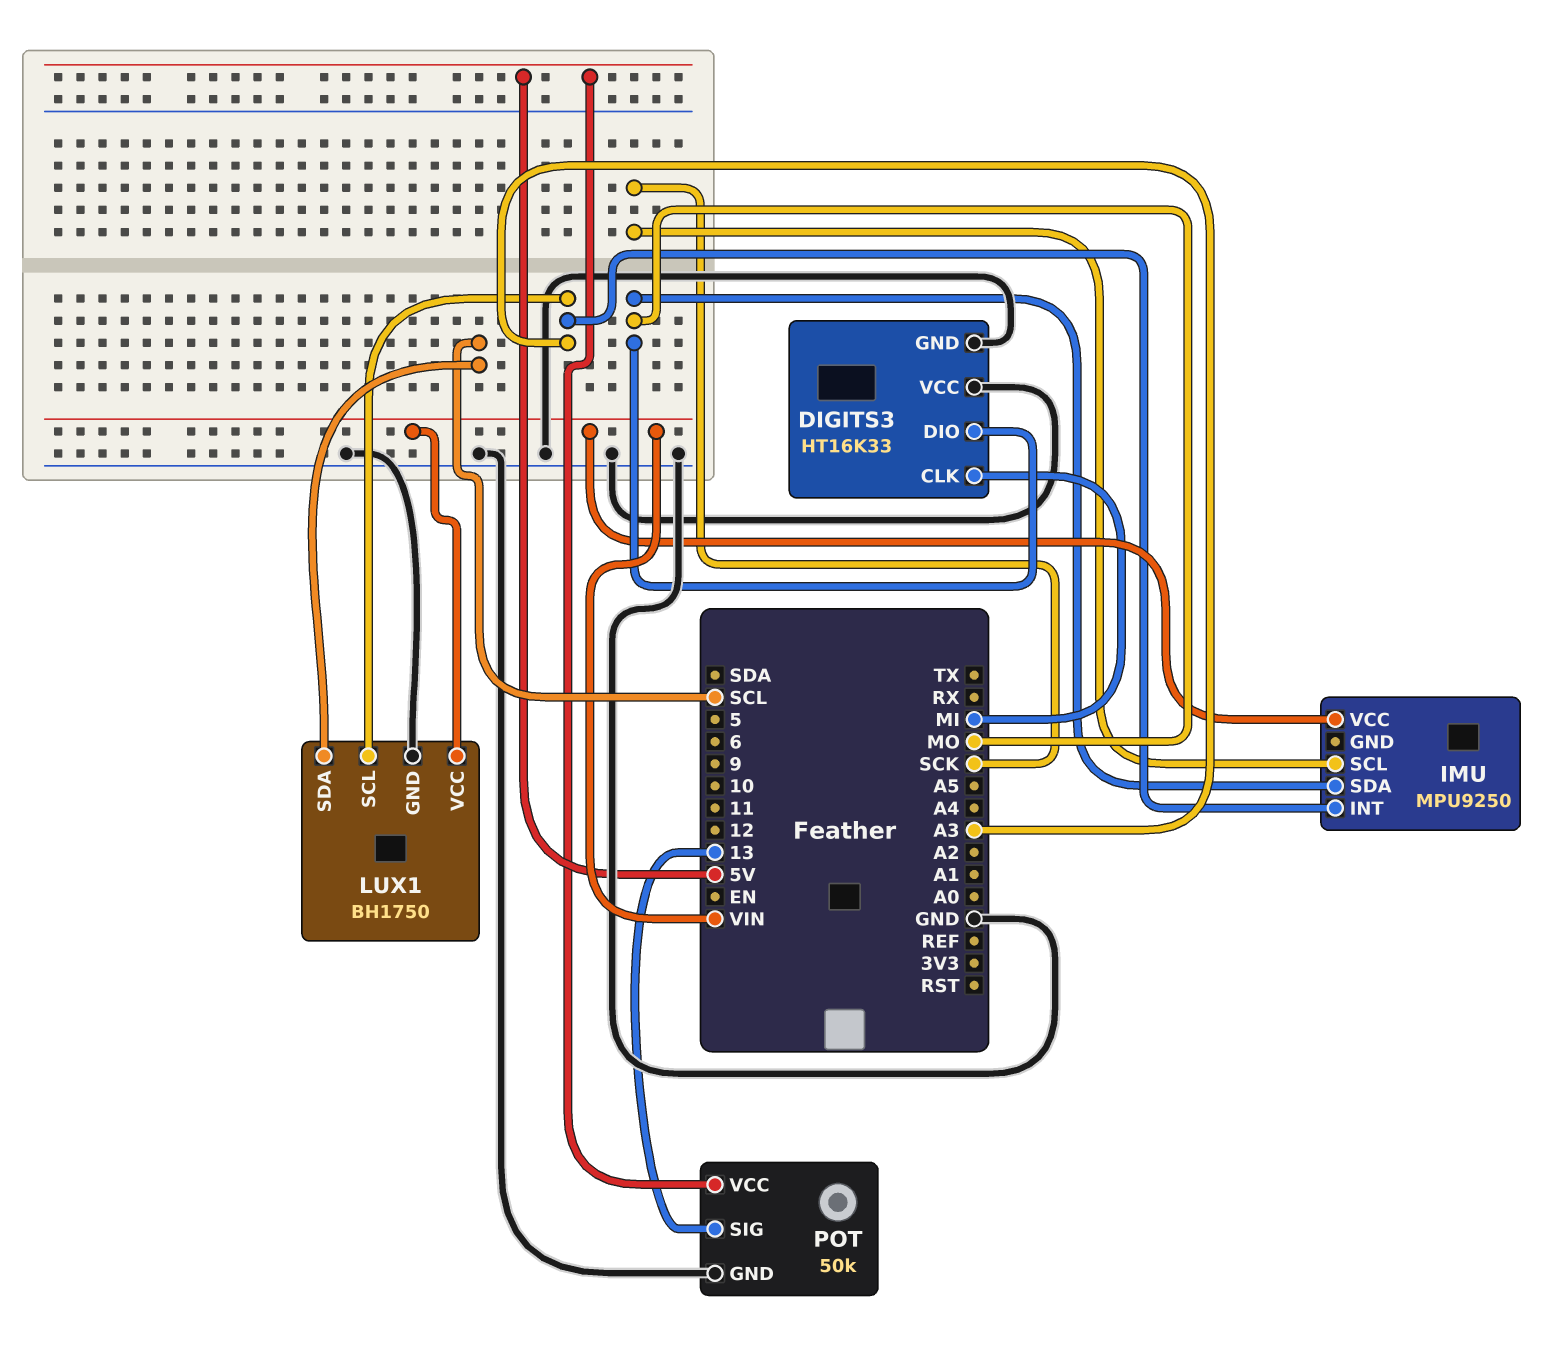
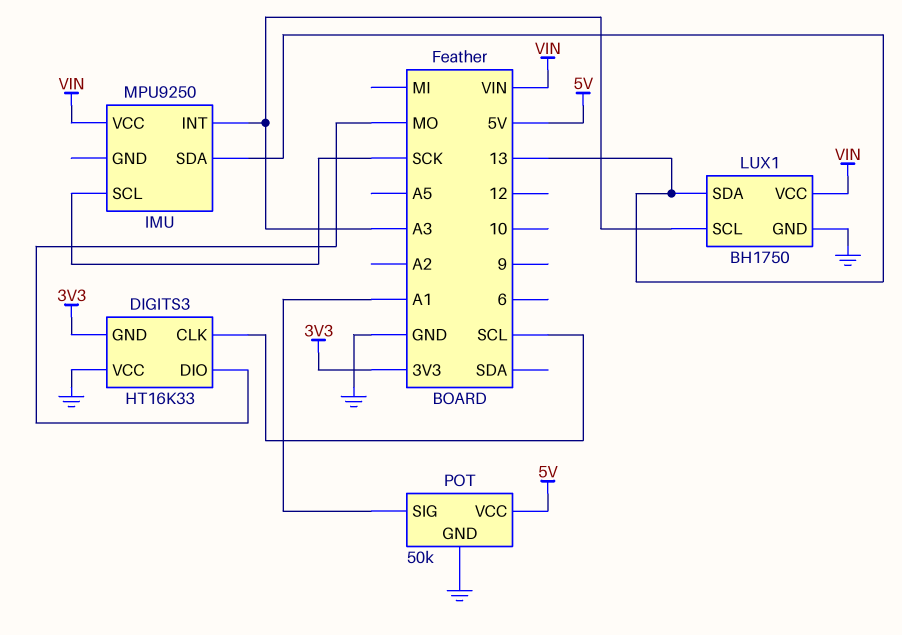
DIGITS3 pin CLK: MI -> SCL
DIGITS3 pin GND: GND -> 3V3
IMU pin SDA: MO -> 13
LUX1 pin SDA: SCL -> 13
POT pin SIG: 13 -> A1

